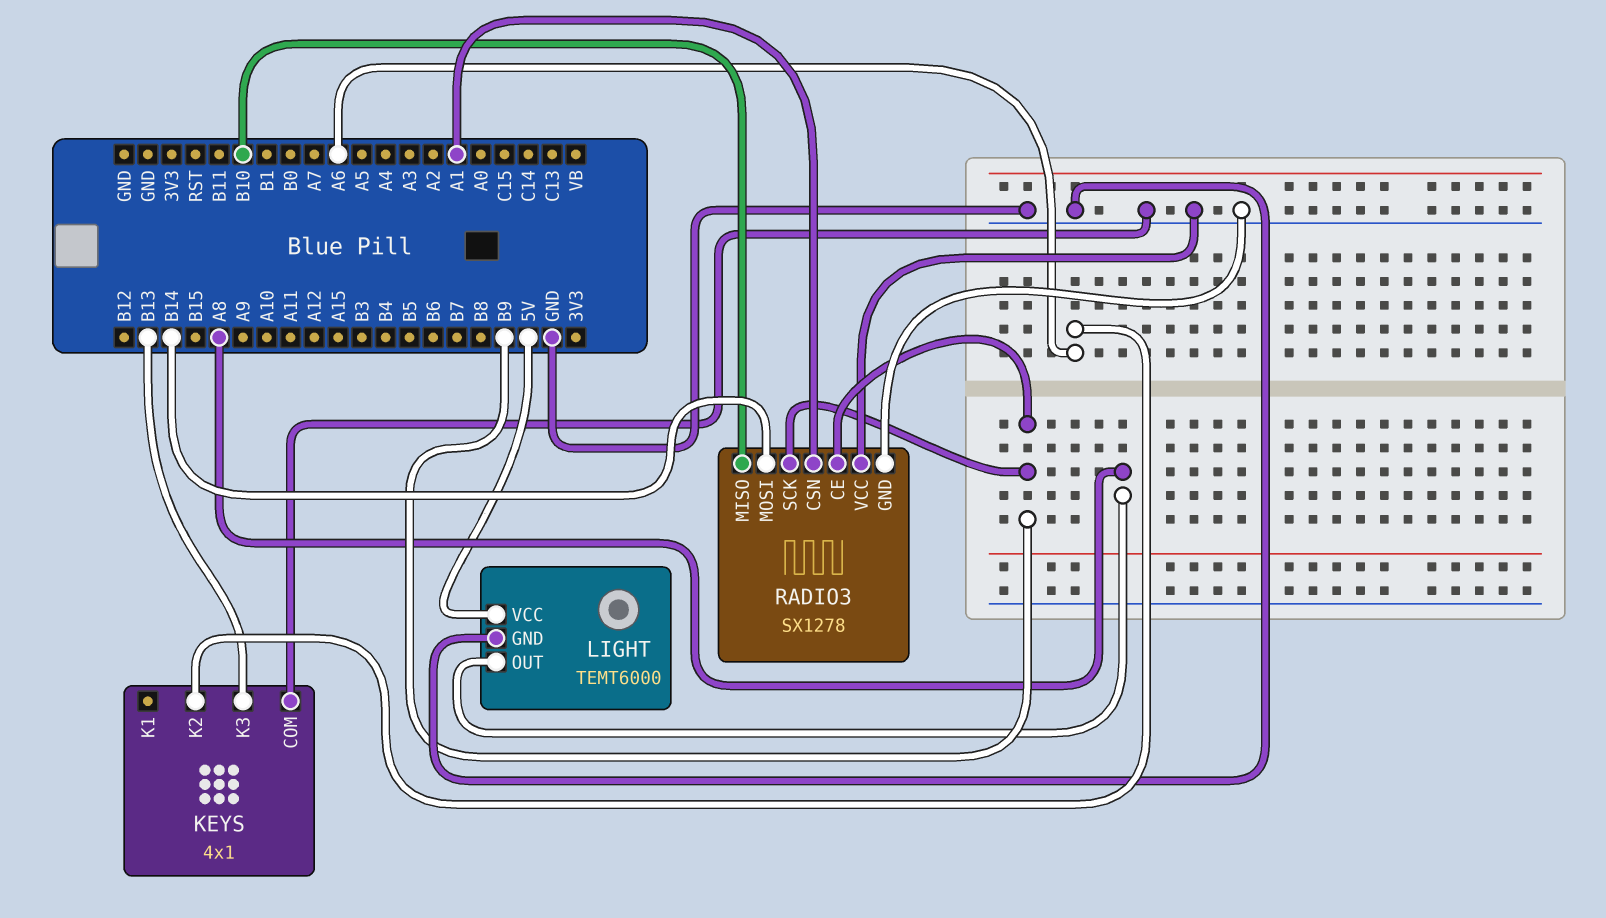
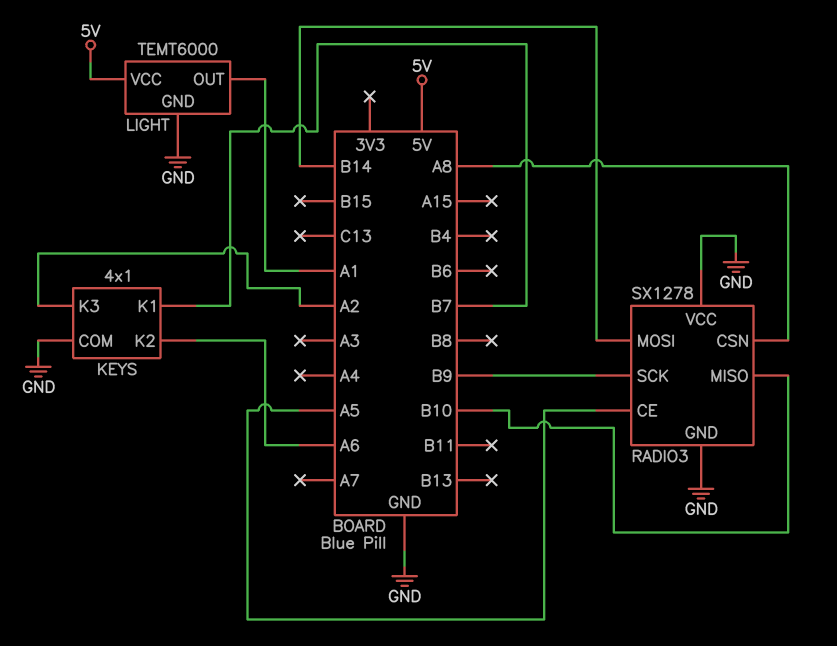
KEYS pin K1: none -> B7
KEYS pin K3: B13 -> A2
LIGHT pin OUT: A8 -> A1
RADIO3 pin CE: B9 -> A5
RADIO3 pin CSN: A1 -> A8

